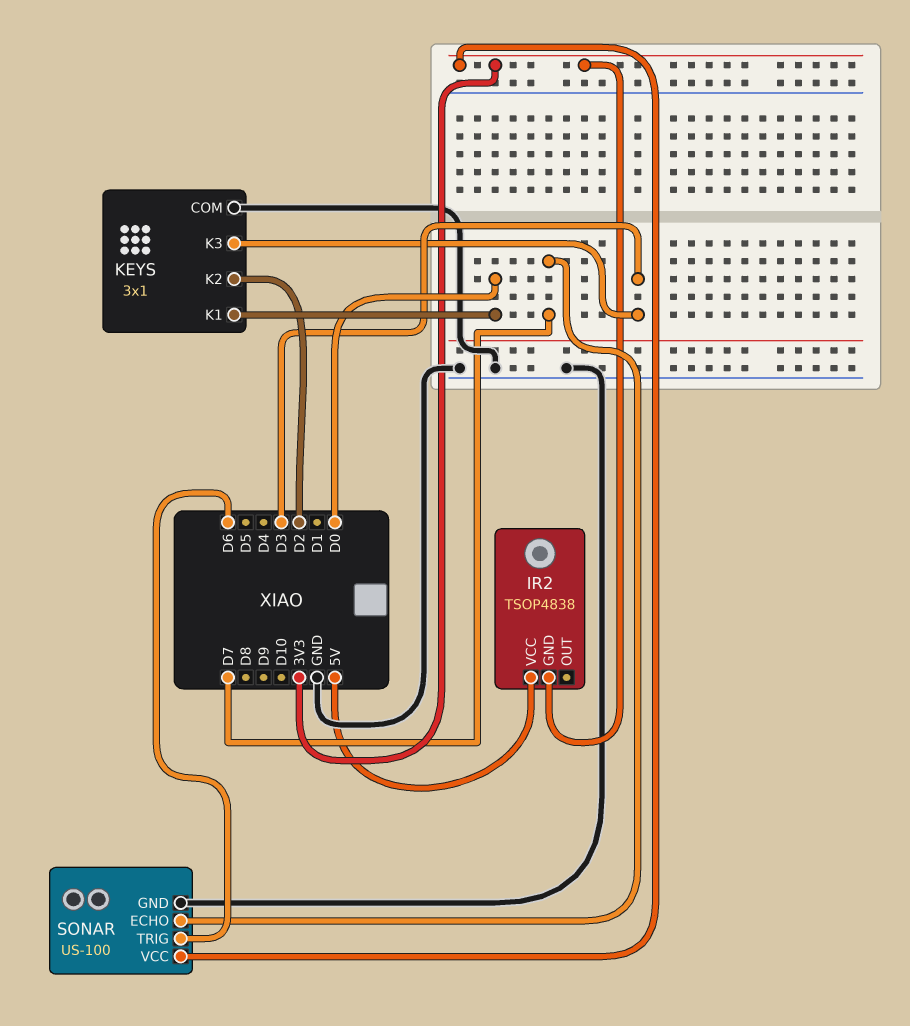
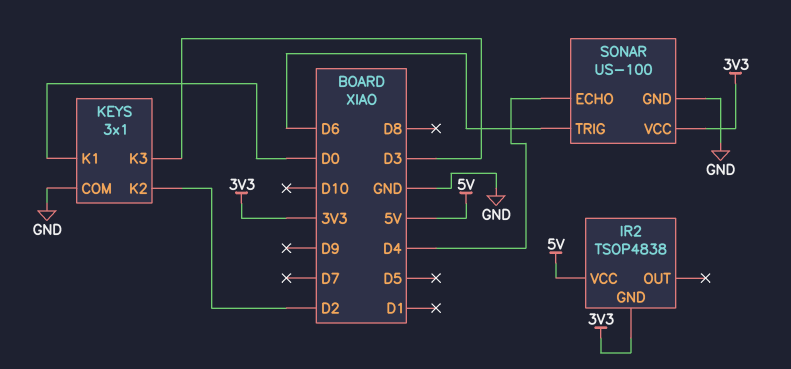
SONAR pin ECHO: D7 -> D4

